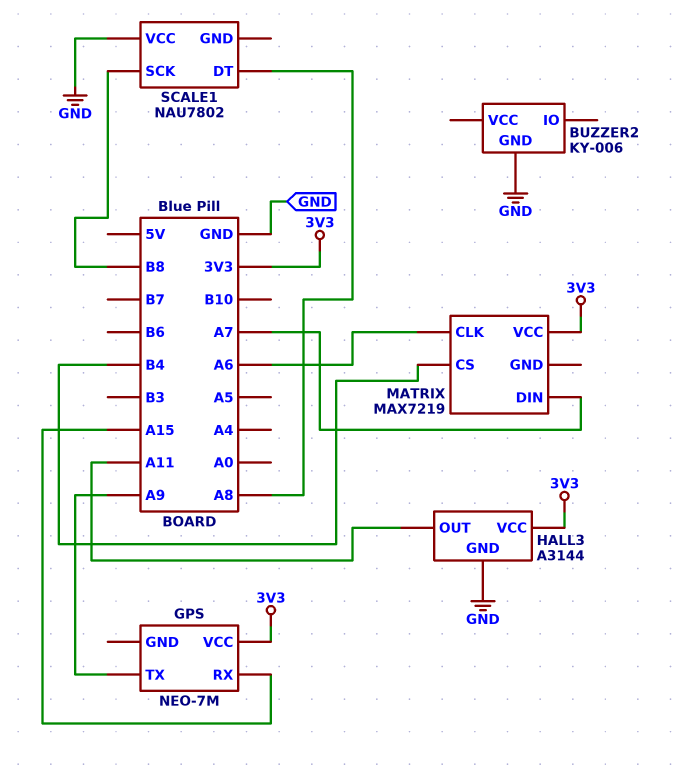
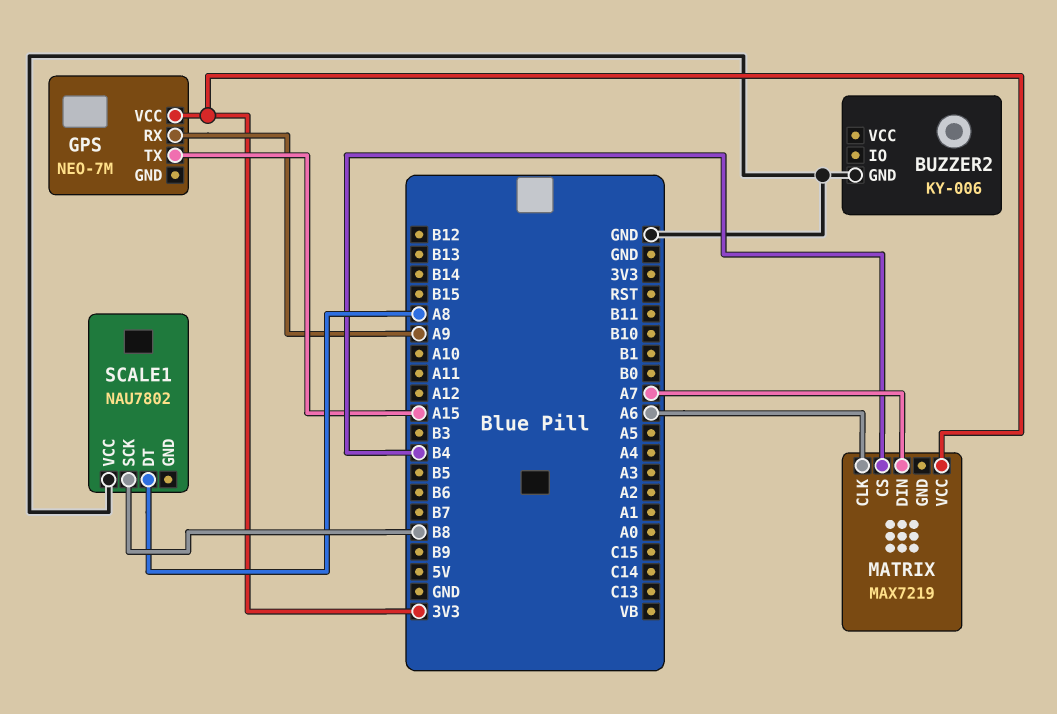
GPS pin RX: A15 -> A9
GPS pin TX: A9 -> A15
HALL3: A3144 -> none
HALL3 pin GND: GND -> none
HALL3 pin OUT: A11 -> none
HALL3 pin VCC: 3V3 -> none

